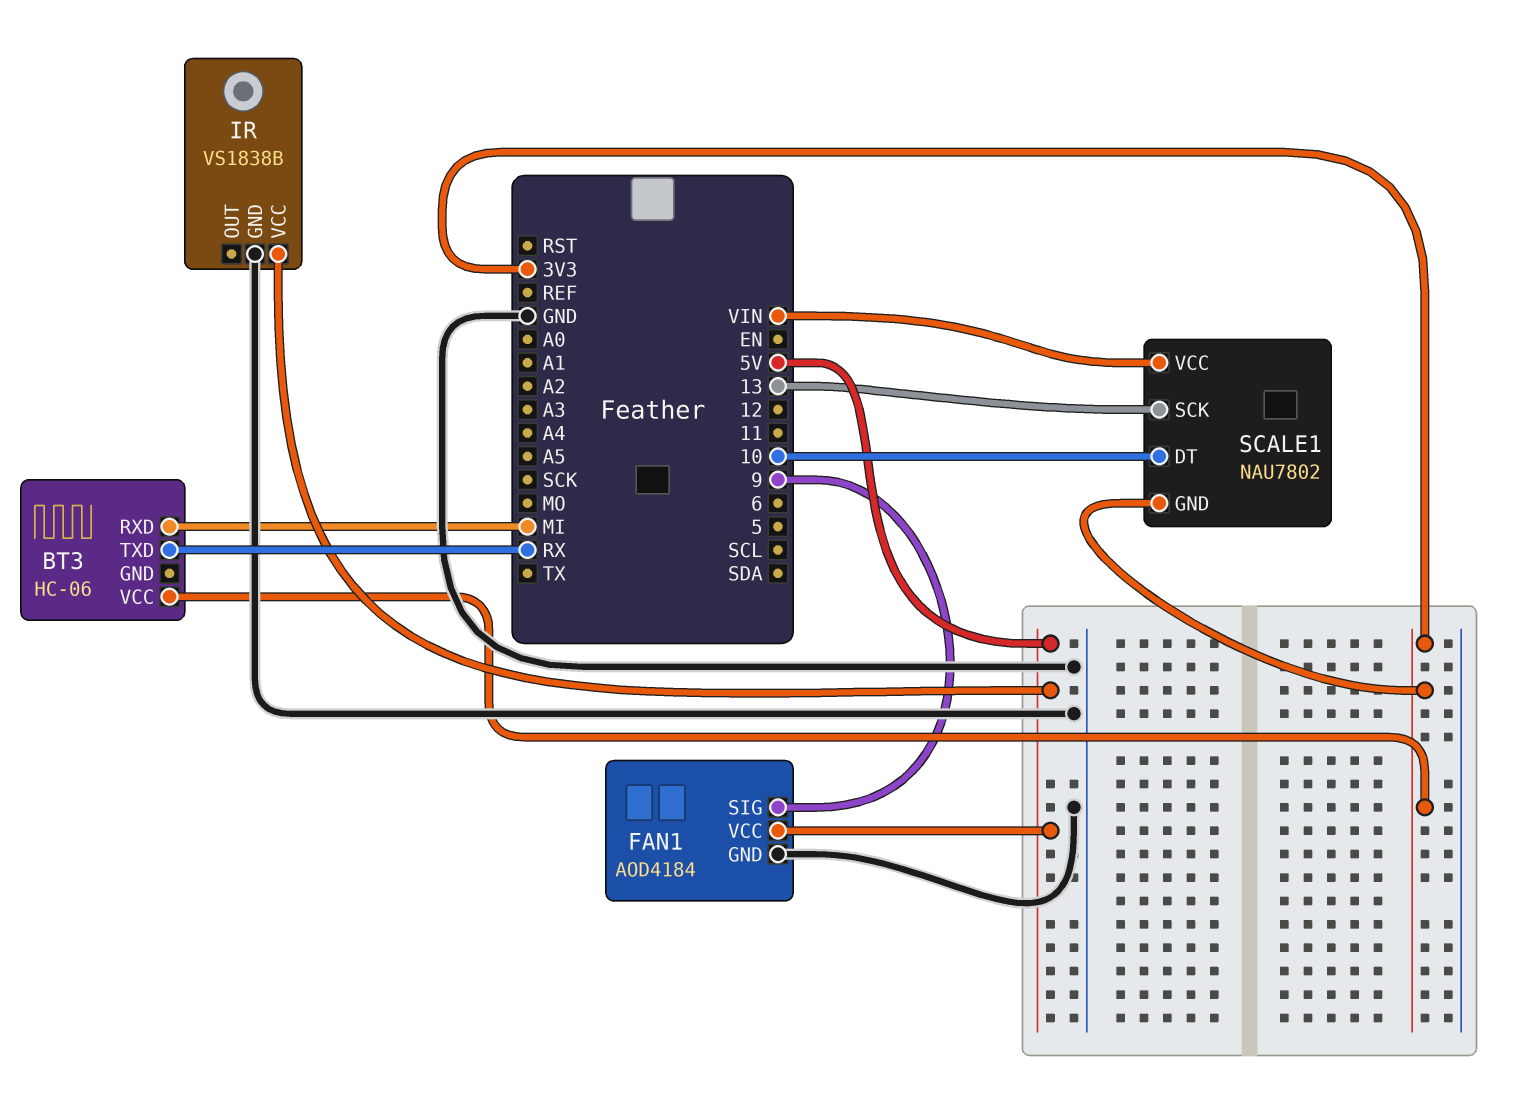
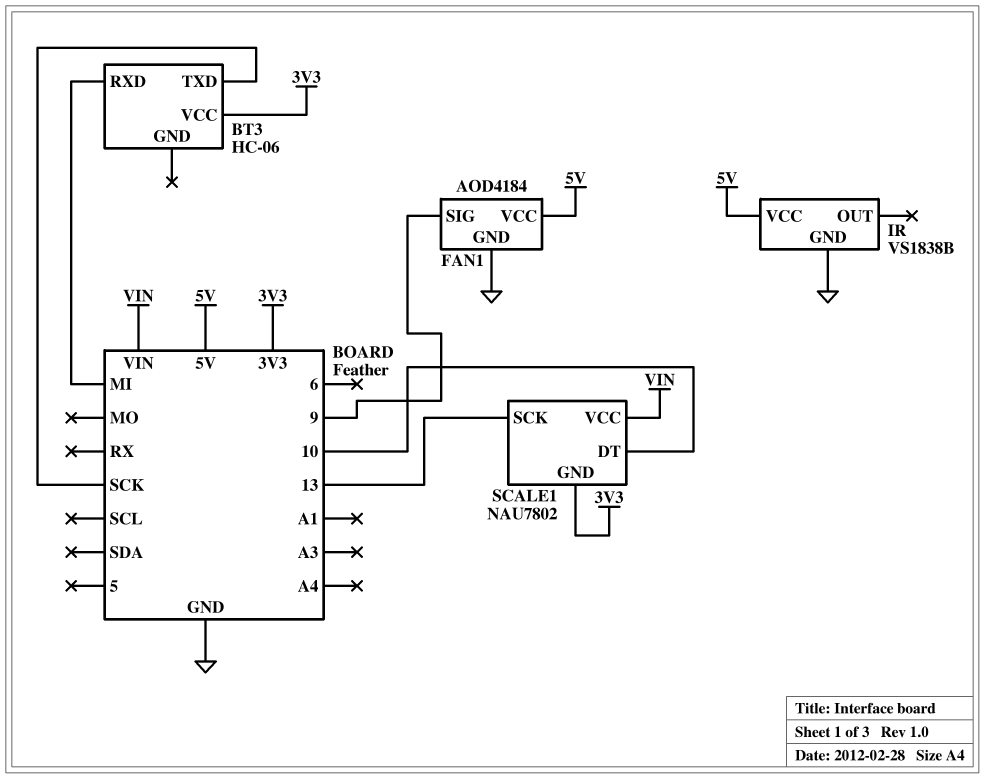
BT3 pin TXD: RX -> SCK

